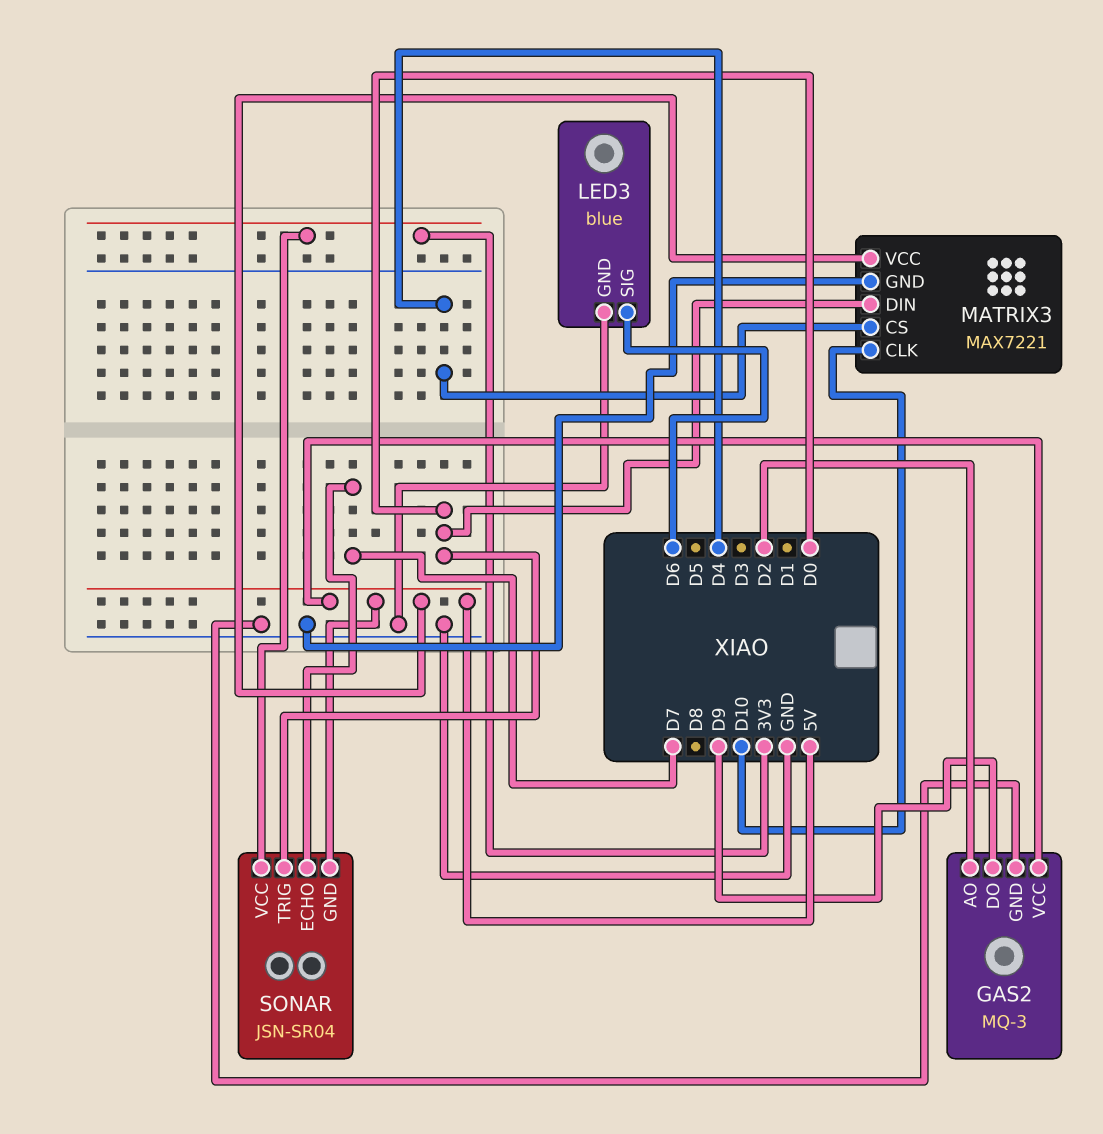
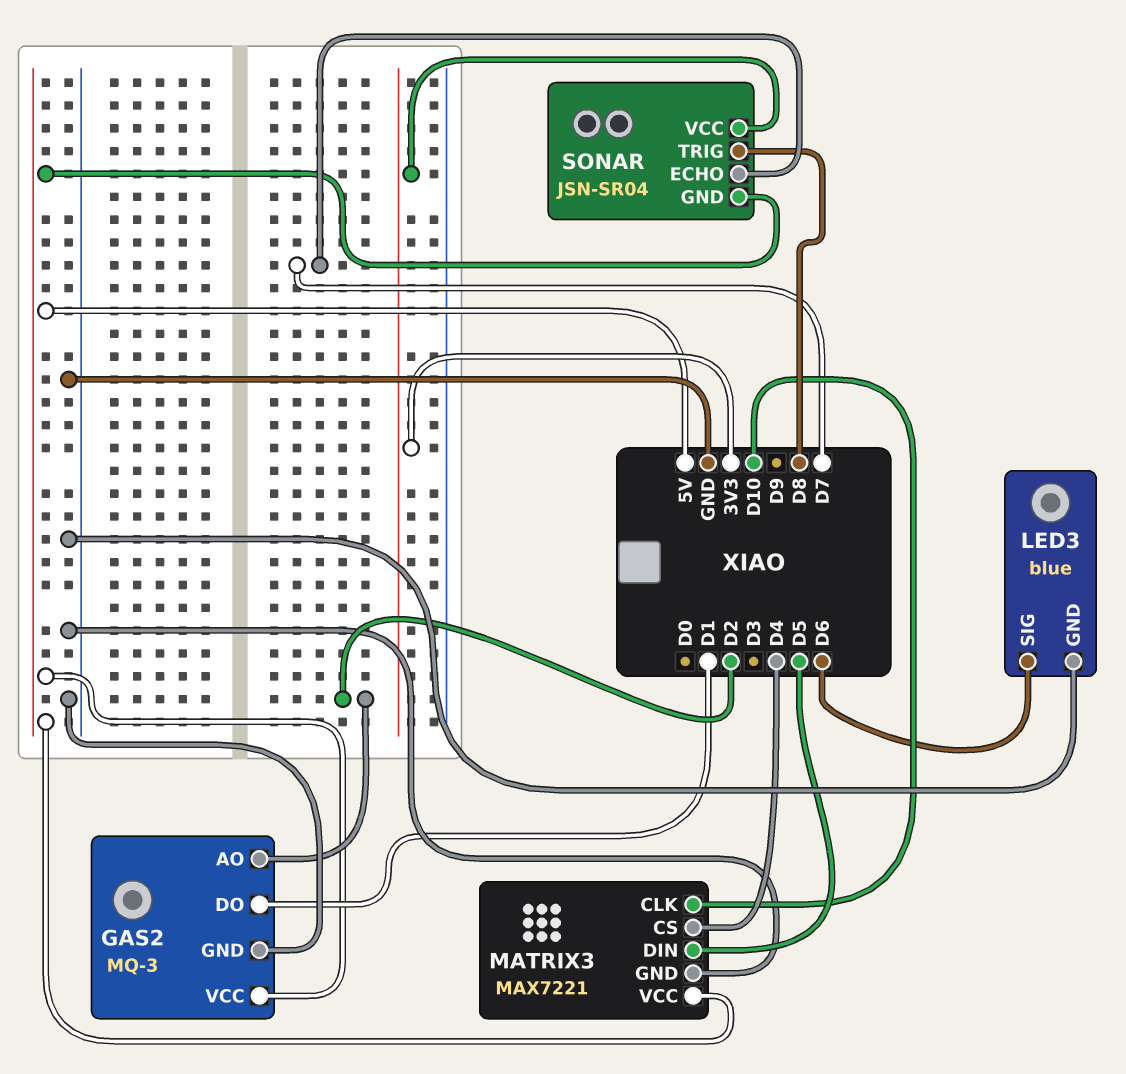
GAS2 pin DO: D9 -> D1
MATRIX3 pin DIN: D0 -> D5
SONAR pin TRIG: D0 -> D8

